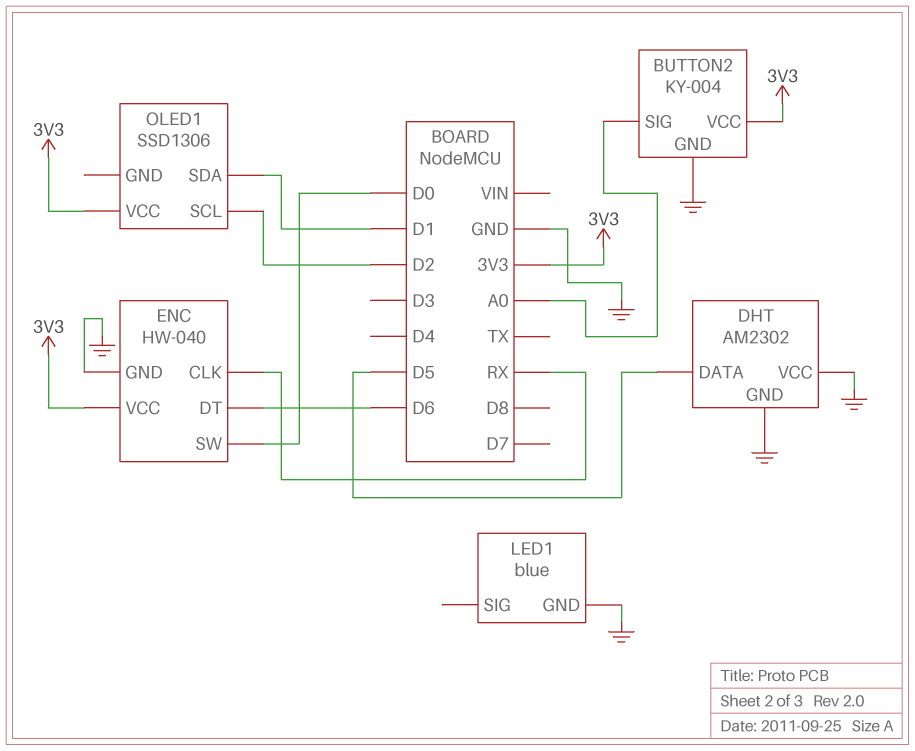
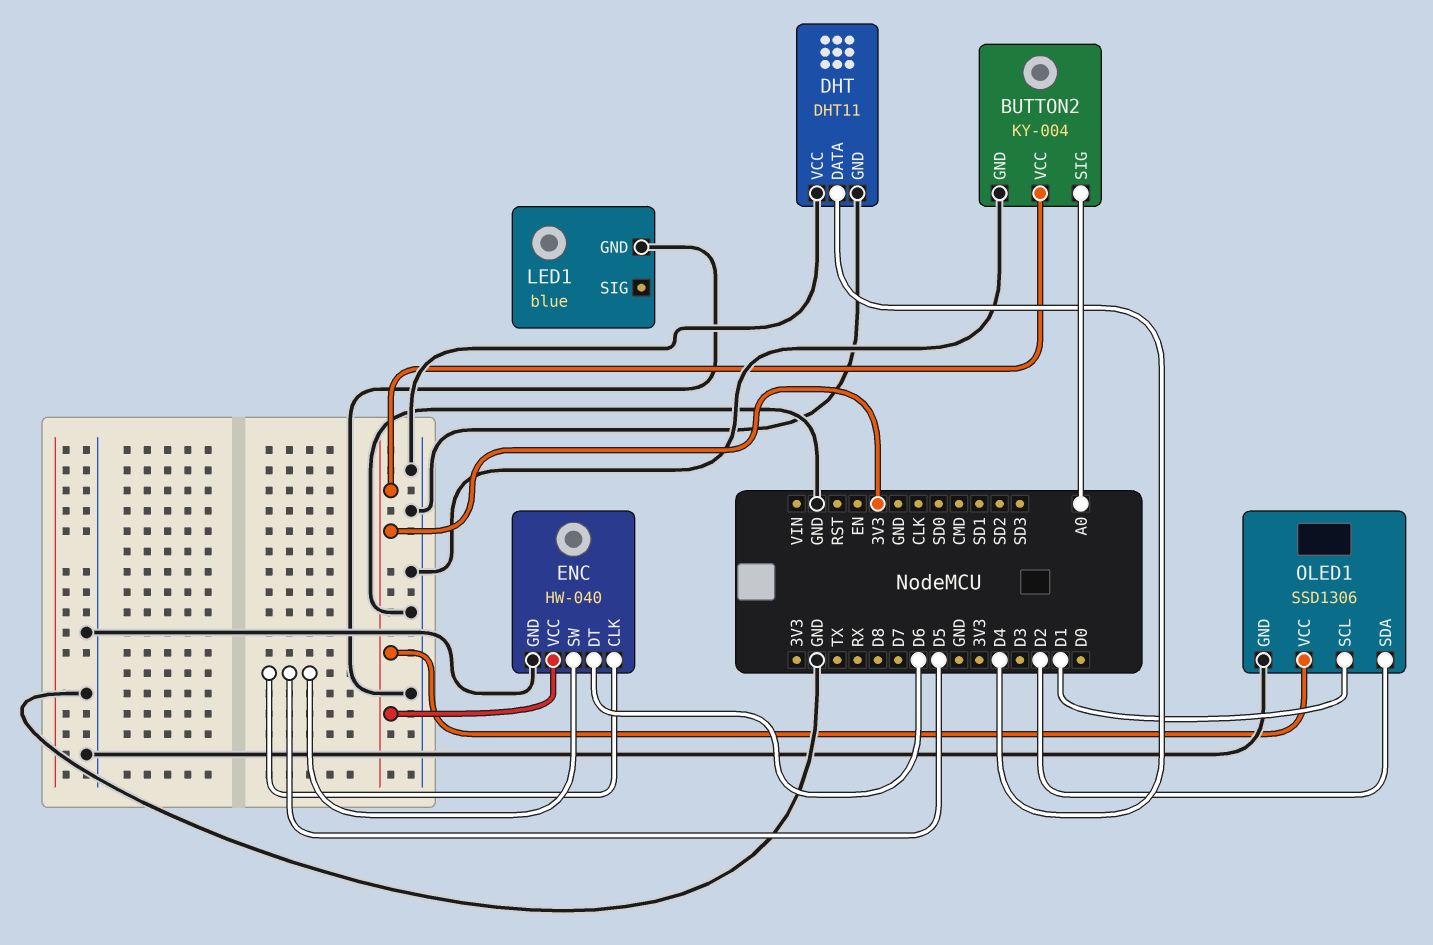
DHT: AM2302 -> DHT11
DHT pin DATA: D5 -> D4
ENC pin CLK: RX -> D5
ENC pin SW: D0 -> D5
OLED1 pin GND: none -> GND
OLED1 pin SCL: D2 -> D1
OLED1 pin SDA: D1 -> D2

